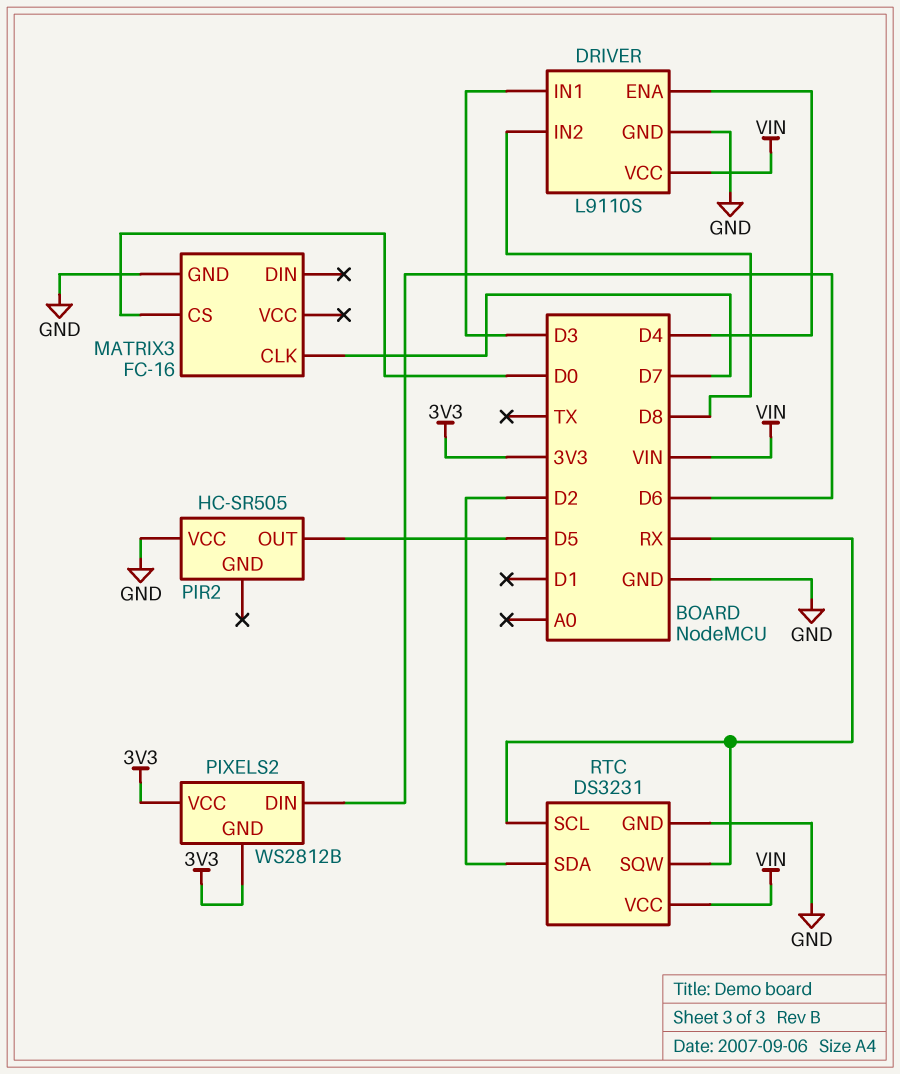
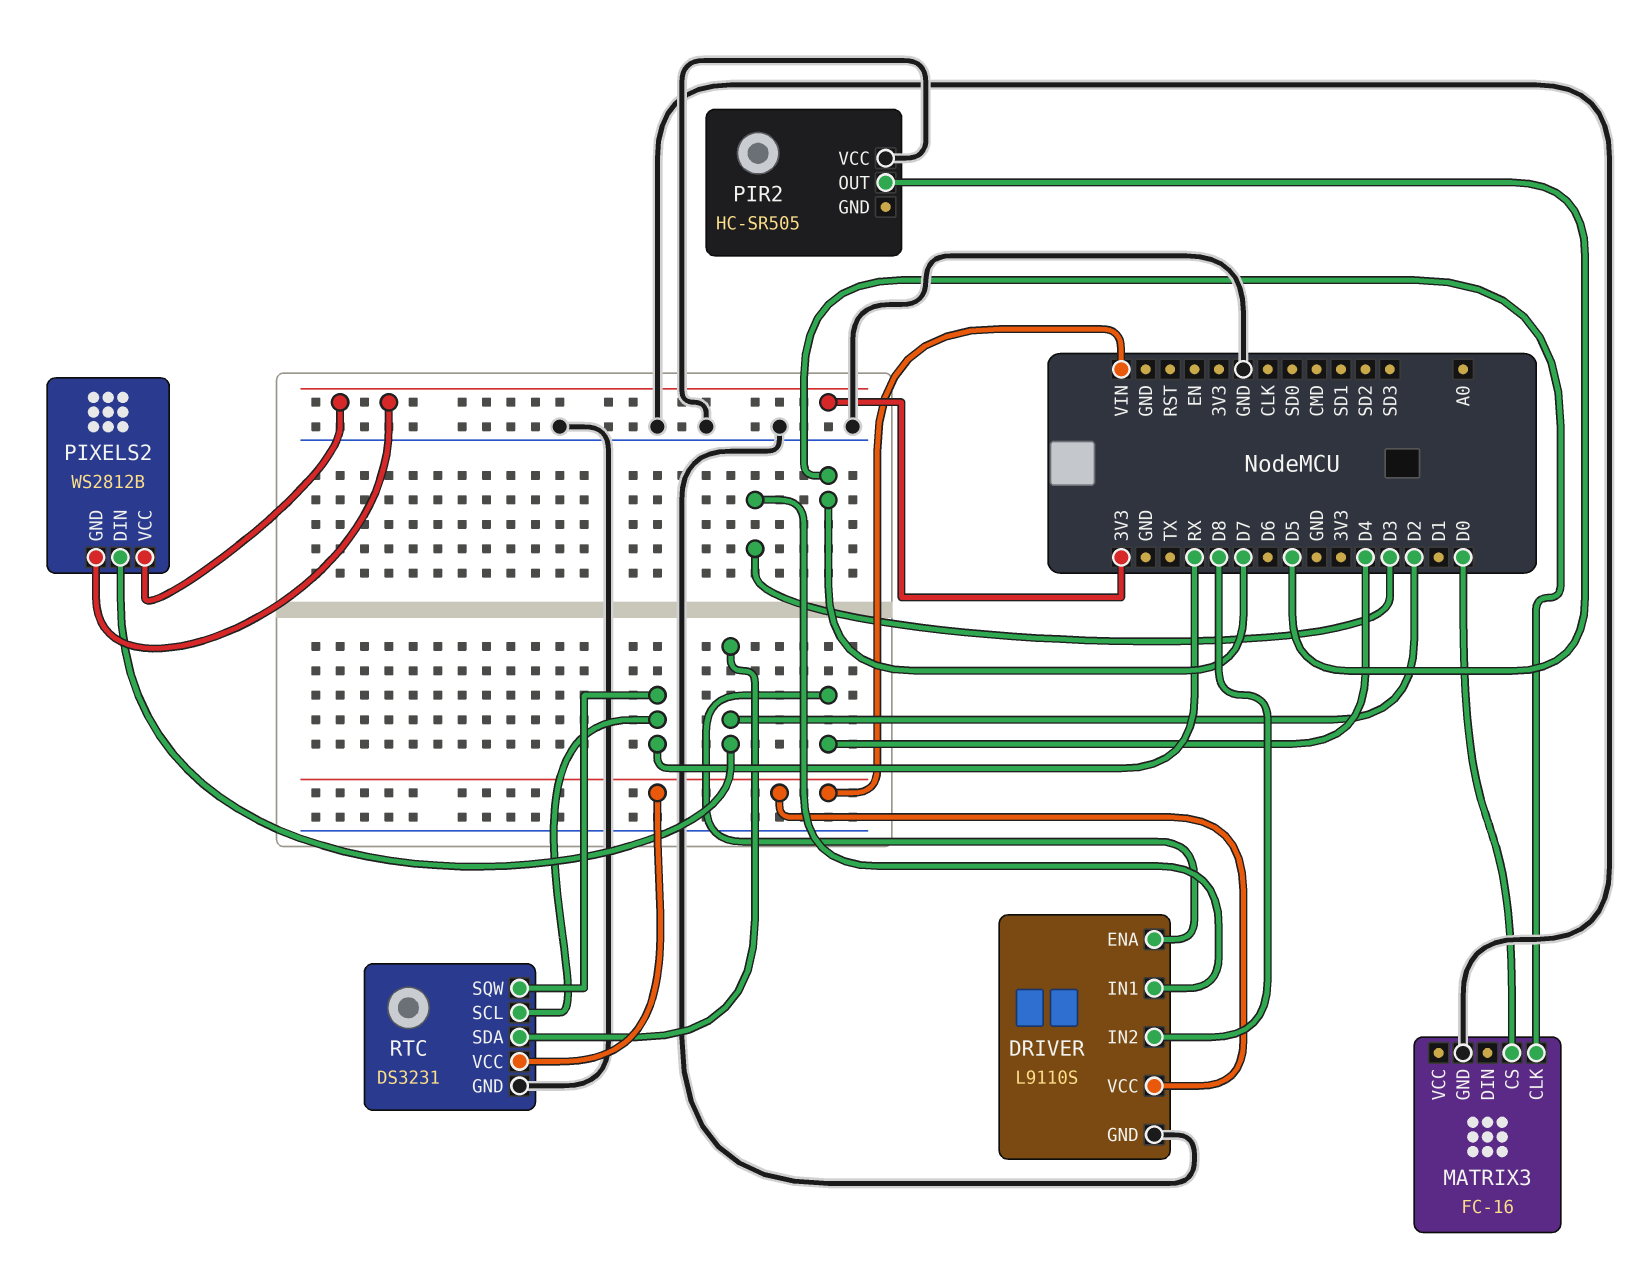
PIXELS2 pin DIN: D6 -> D2

